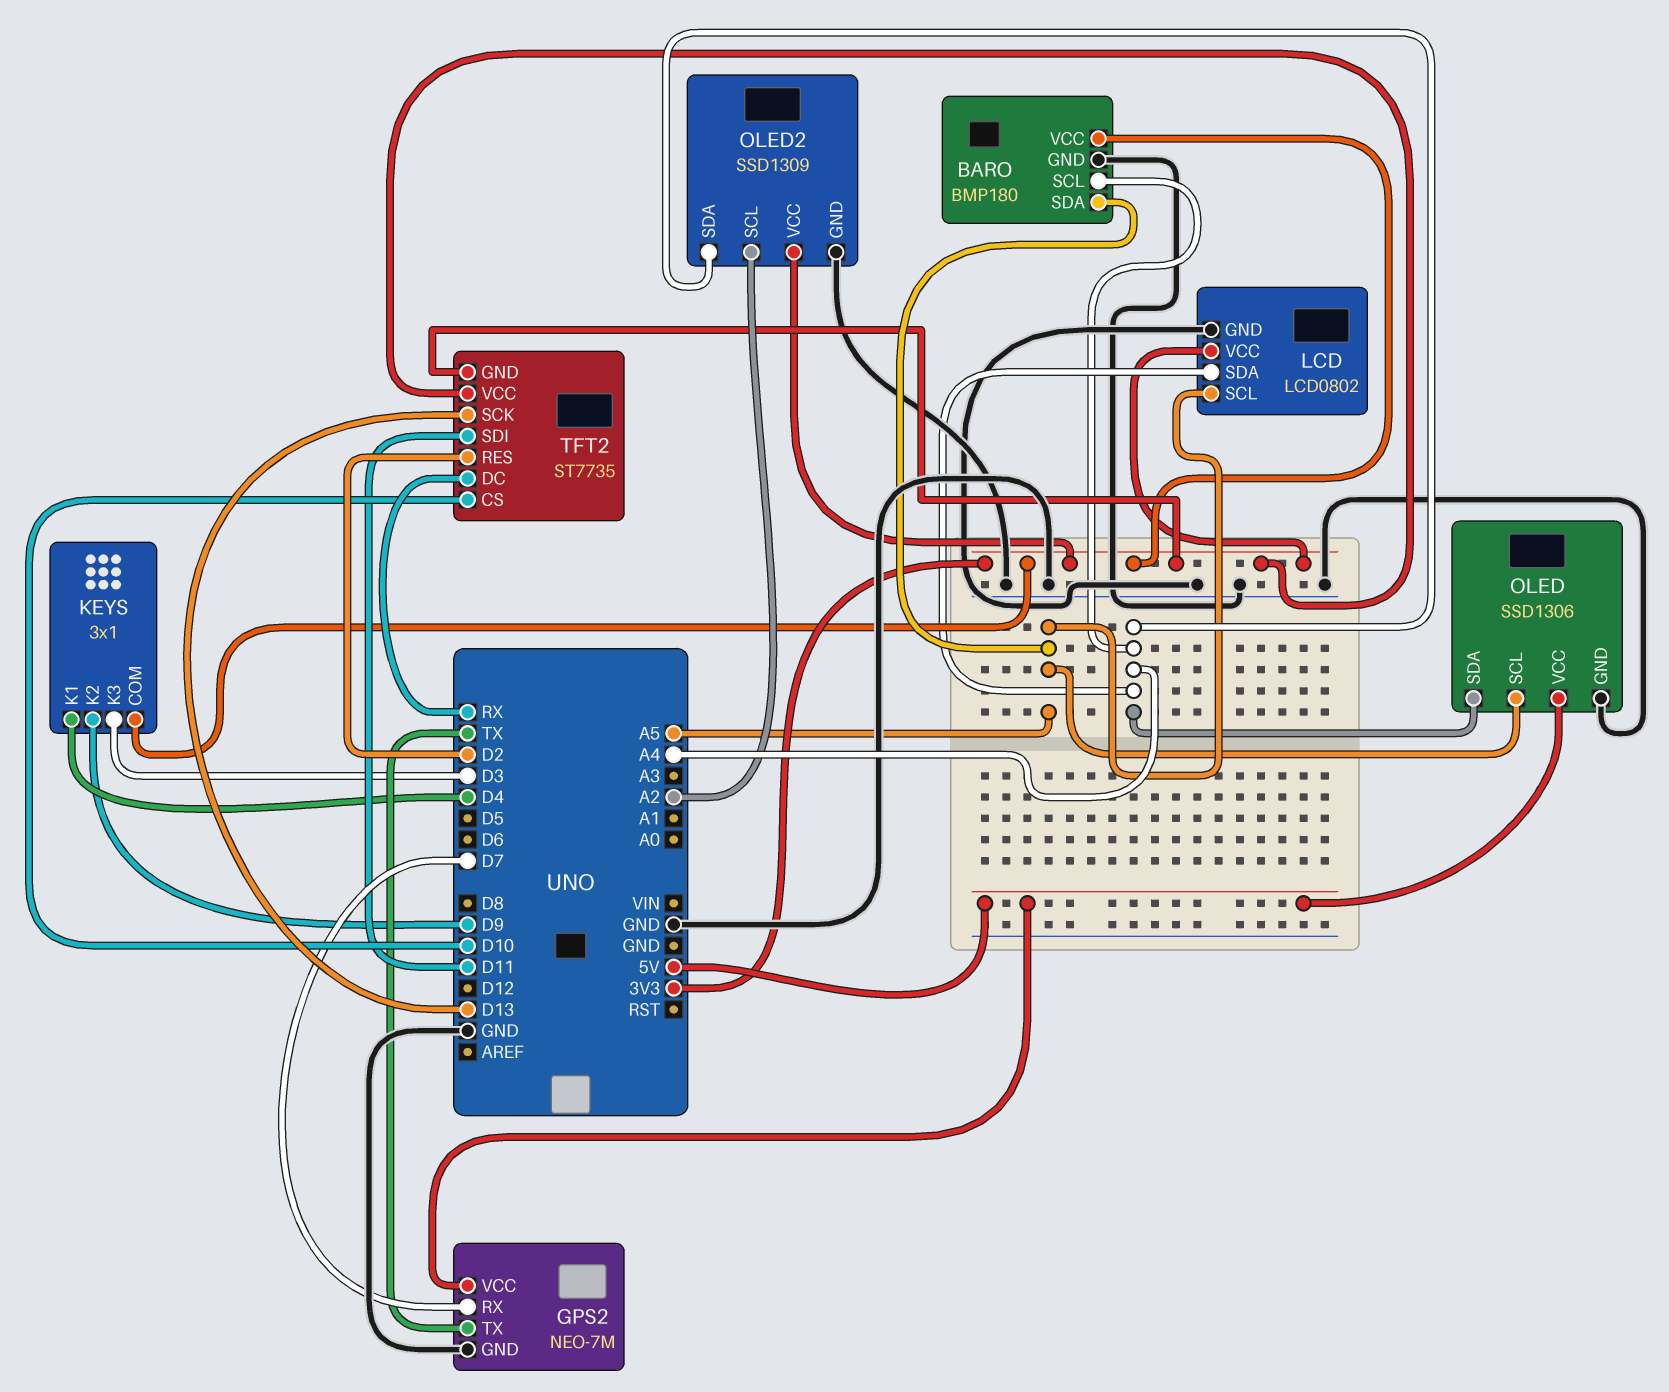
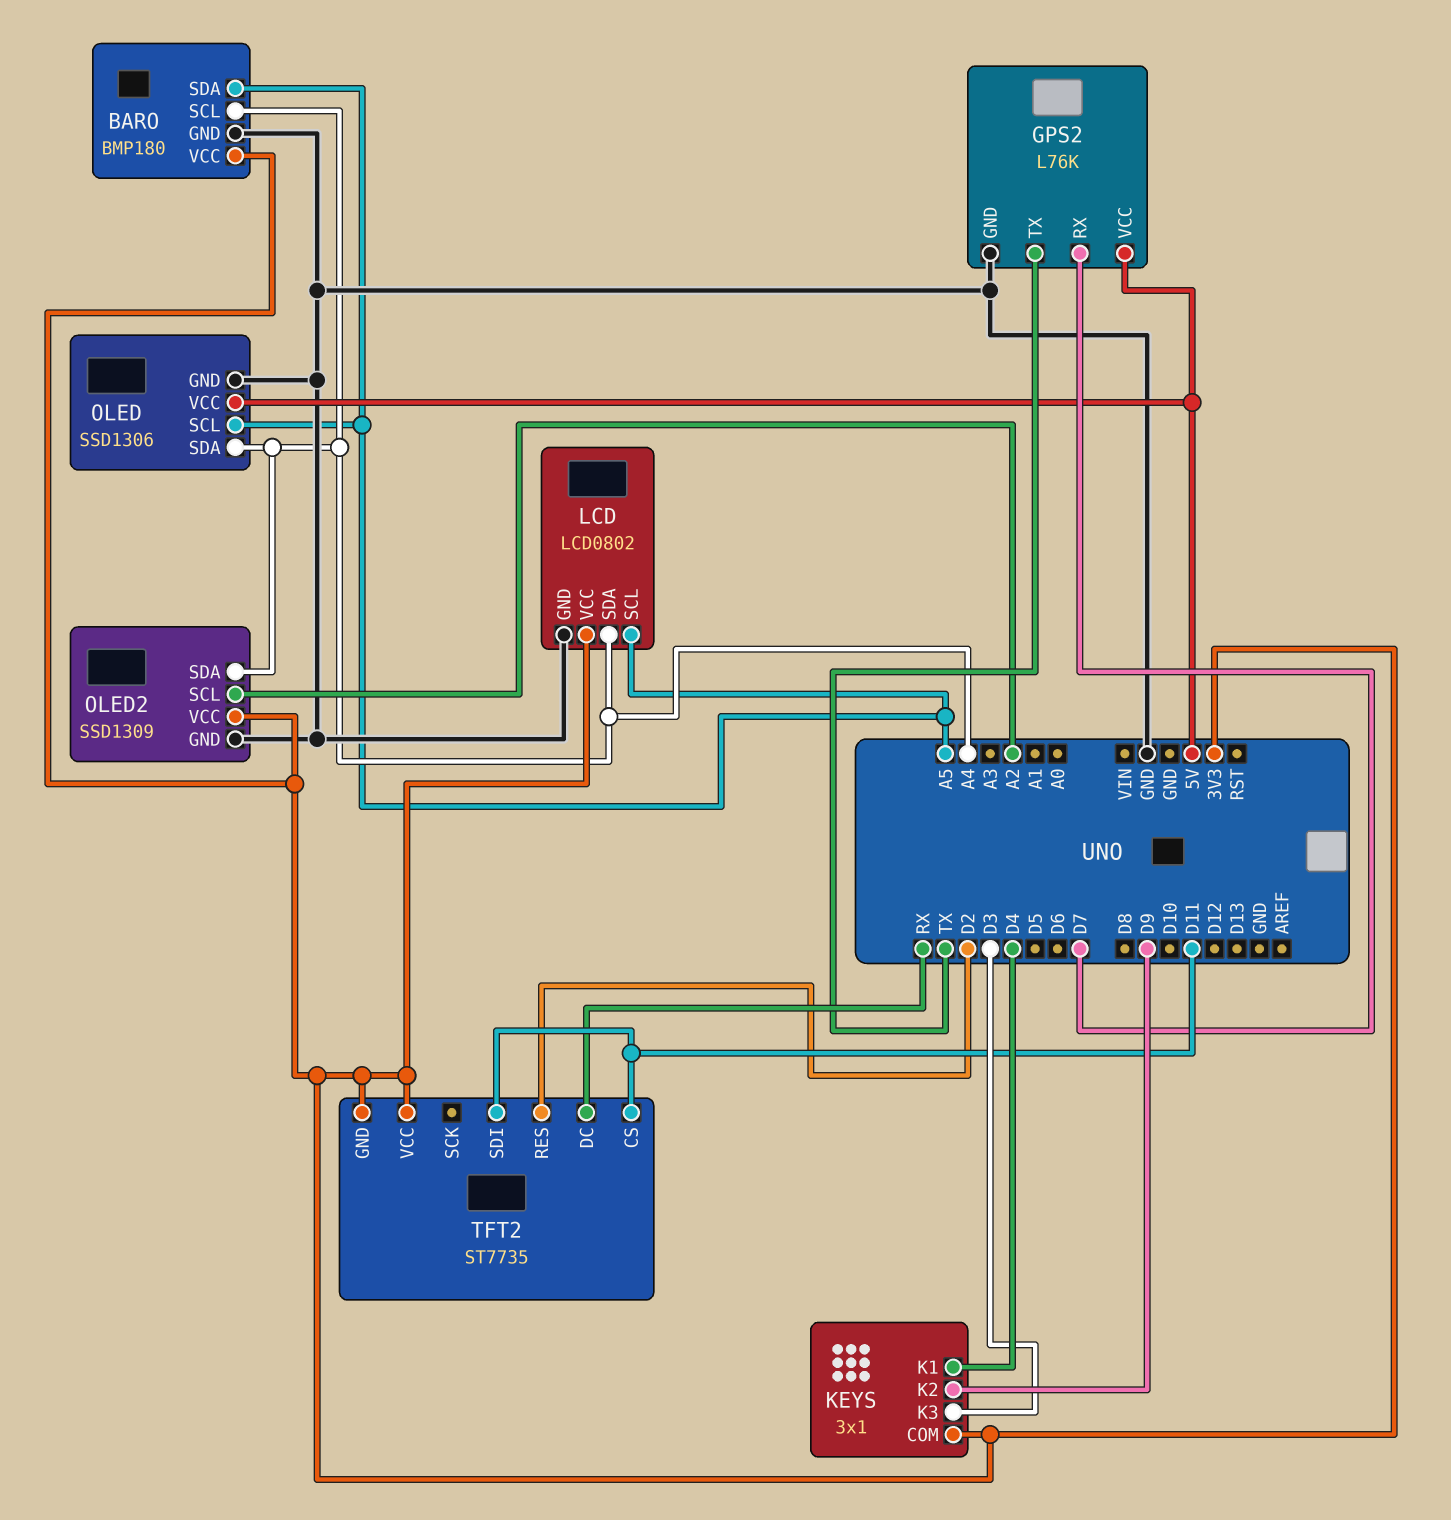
GPS2: NEO-7M -> L76K
TFT2 pin CS: D10 -> D11
TFT2 pin SCK: D13 -> none

